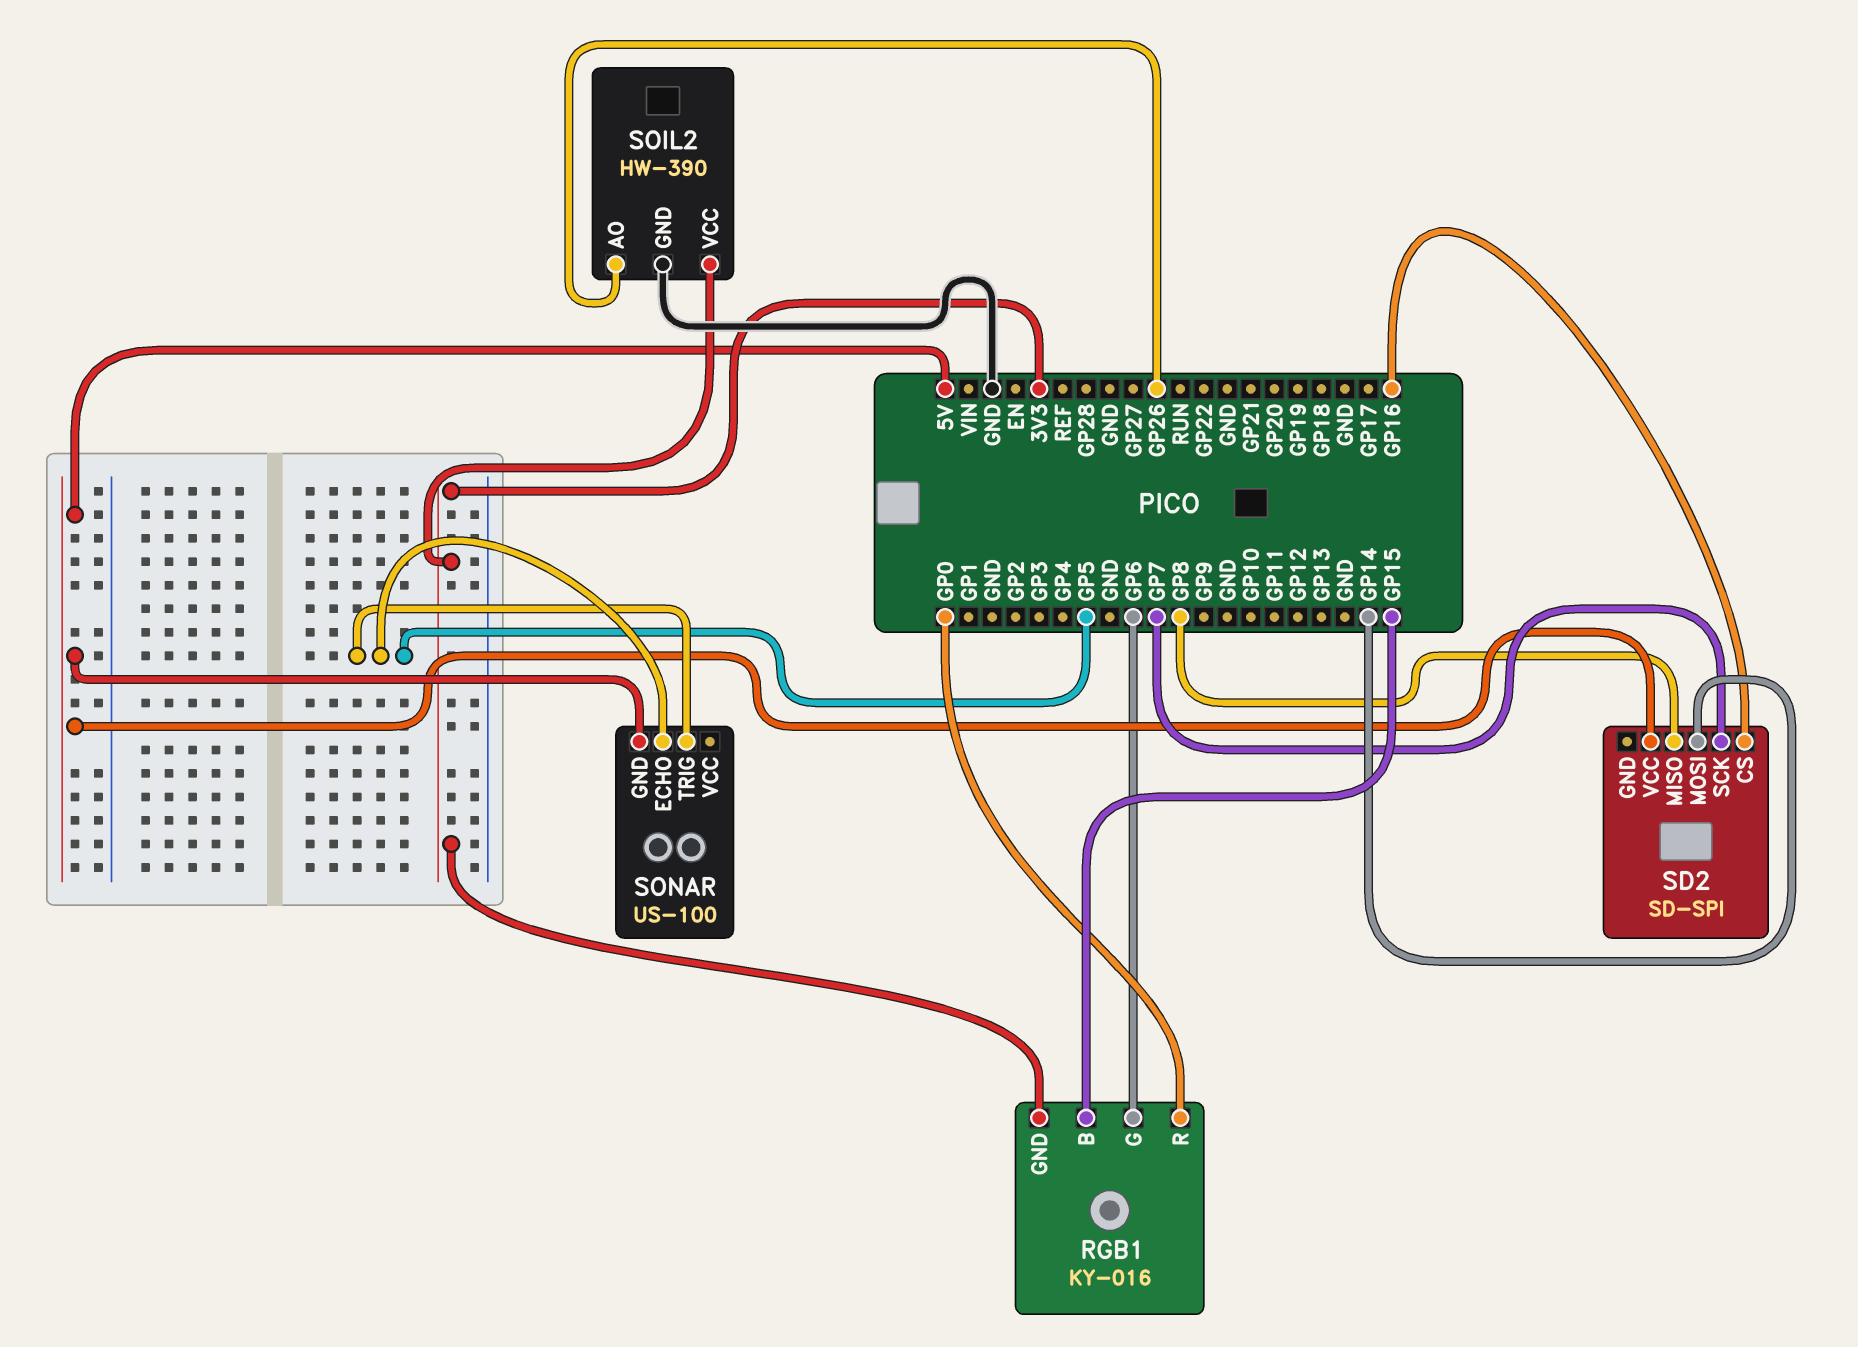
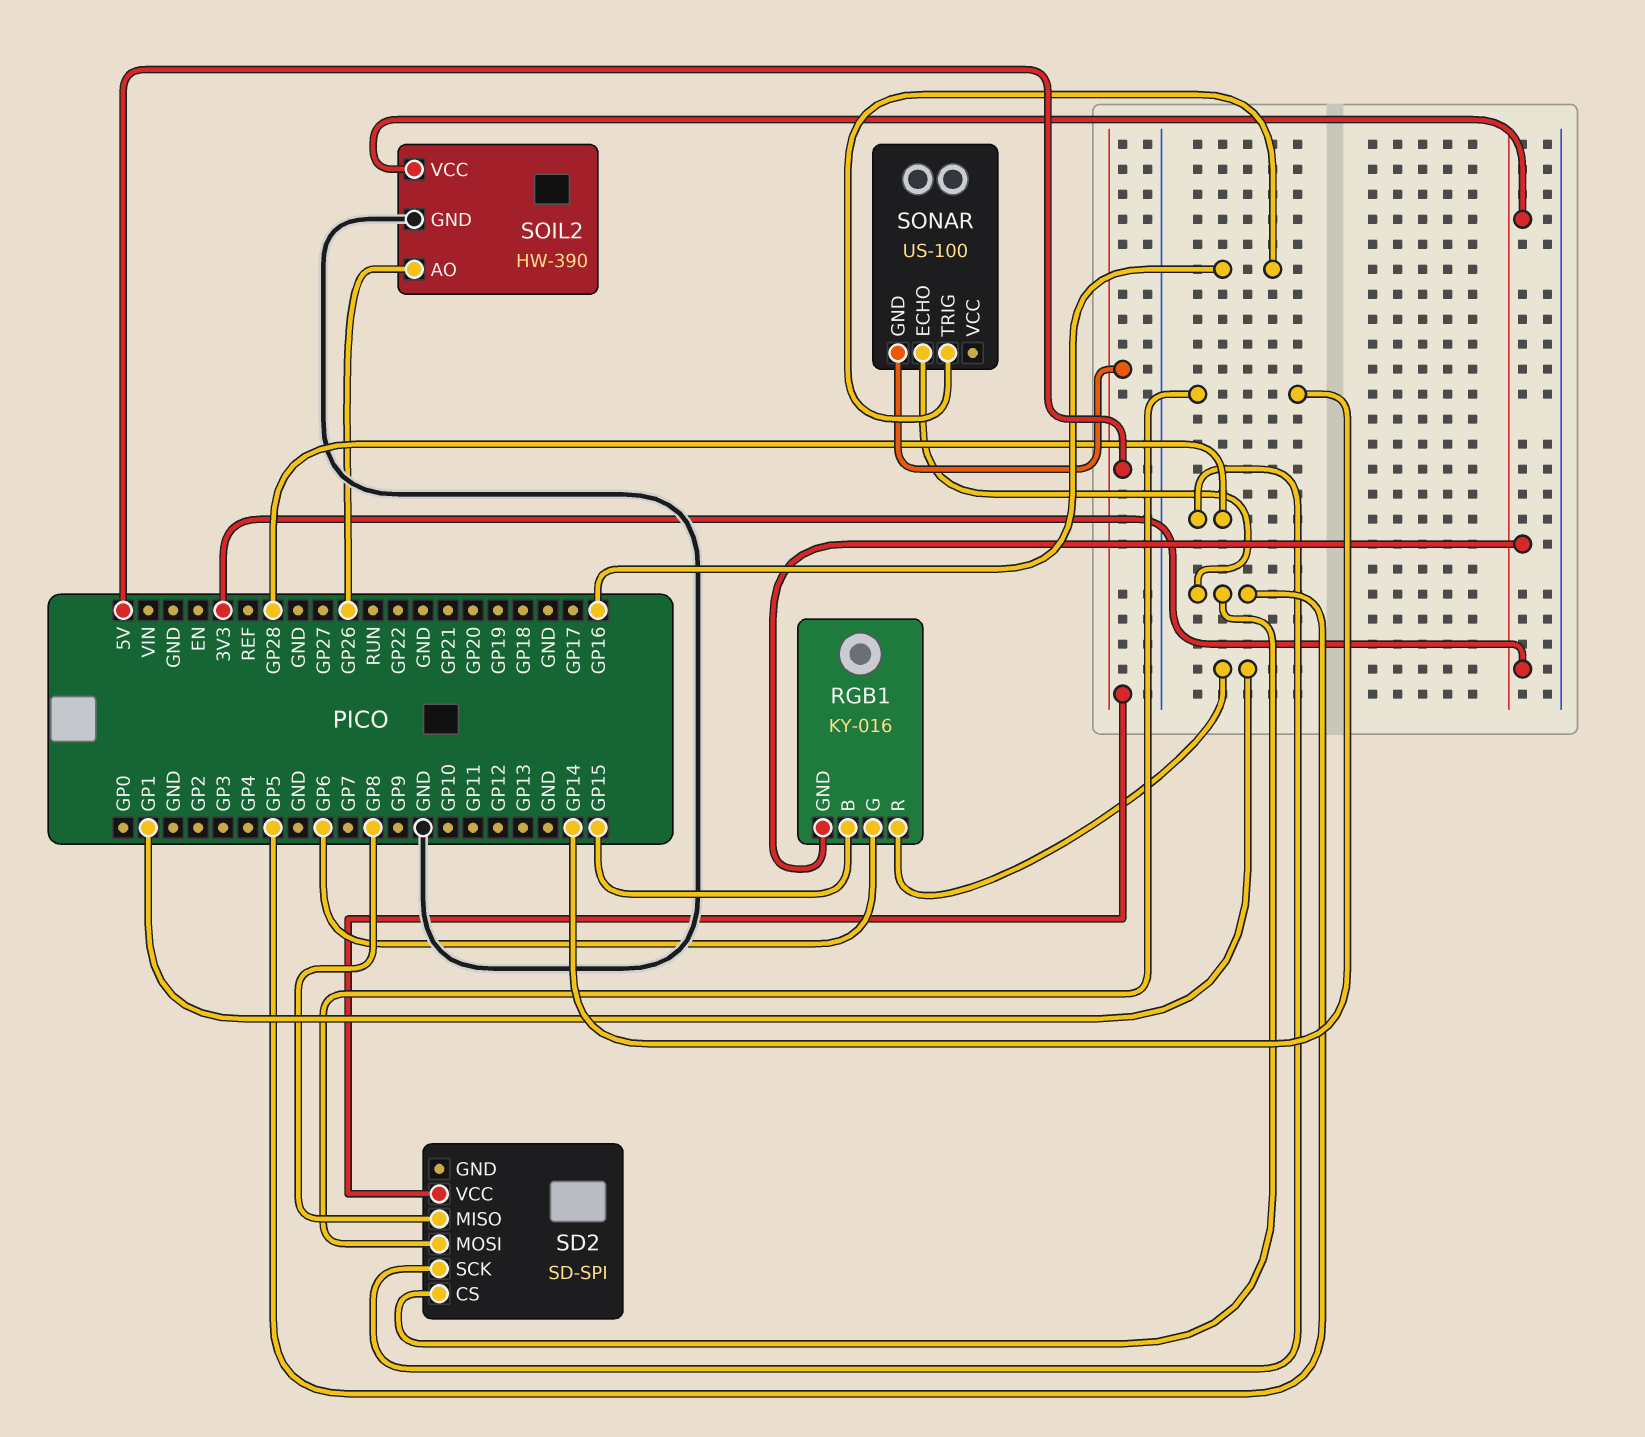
RGB1 pin R: GP0 -> GP1
SD2 pin CS: GP16 -> GP5
SD2 pin SCK: GP7 -> GP28
SONAR pin TRIG: GP5 -> GP16

